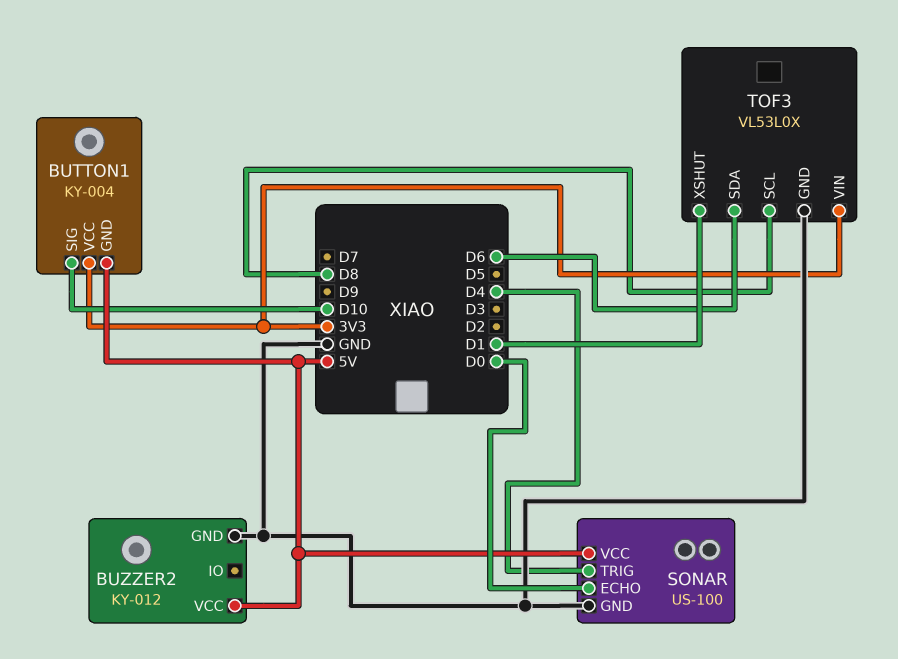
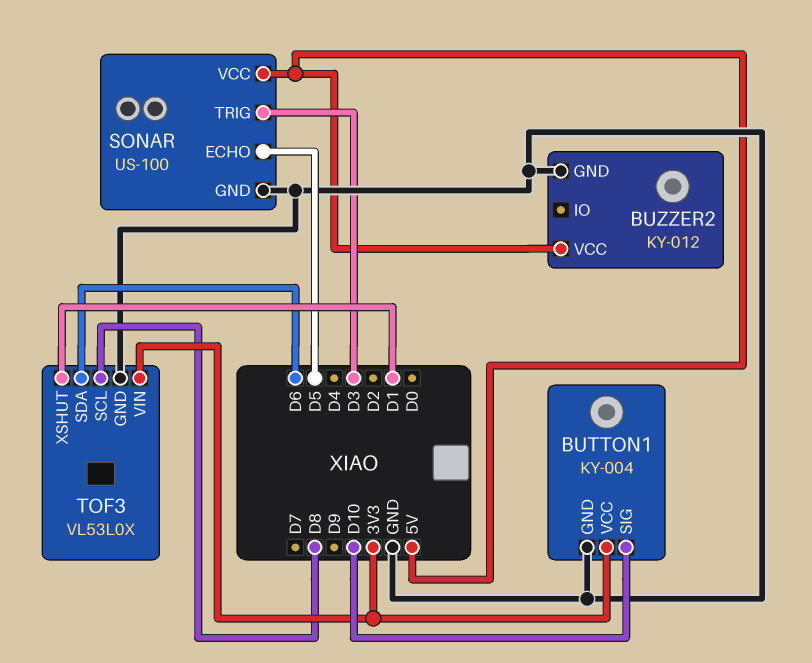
BUTTON1 pin GND: 5V -> GND
SONAR pin ECHO: D0 -> D5
SONAR pin TRIG: D4 -> D3

